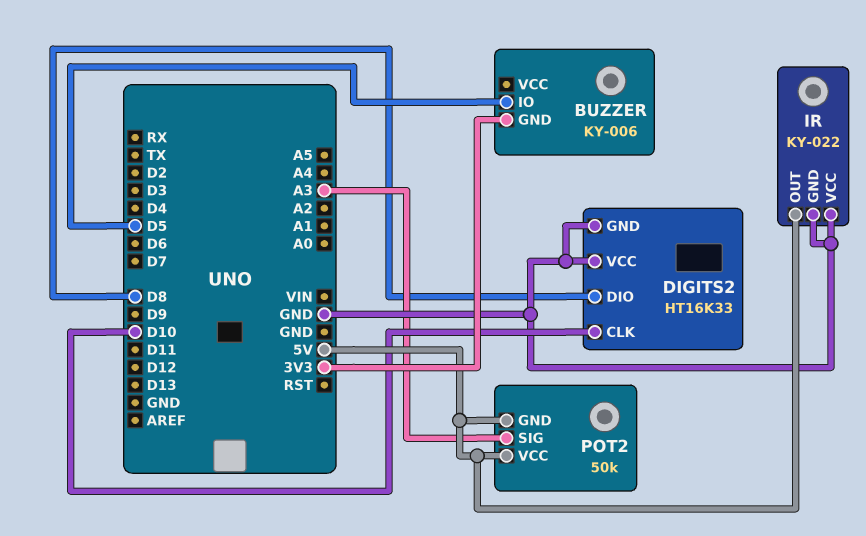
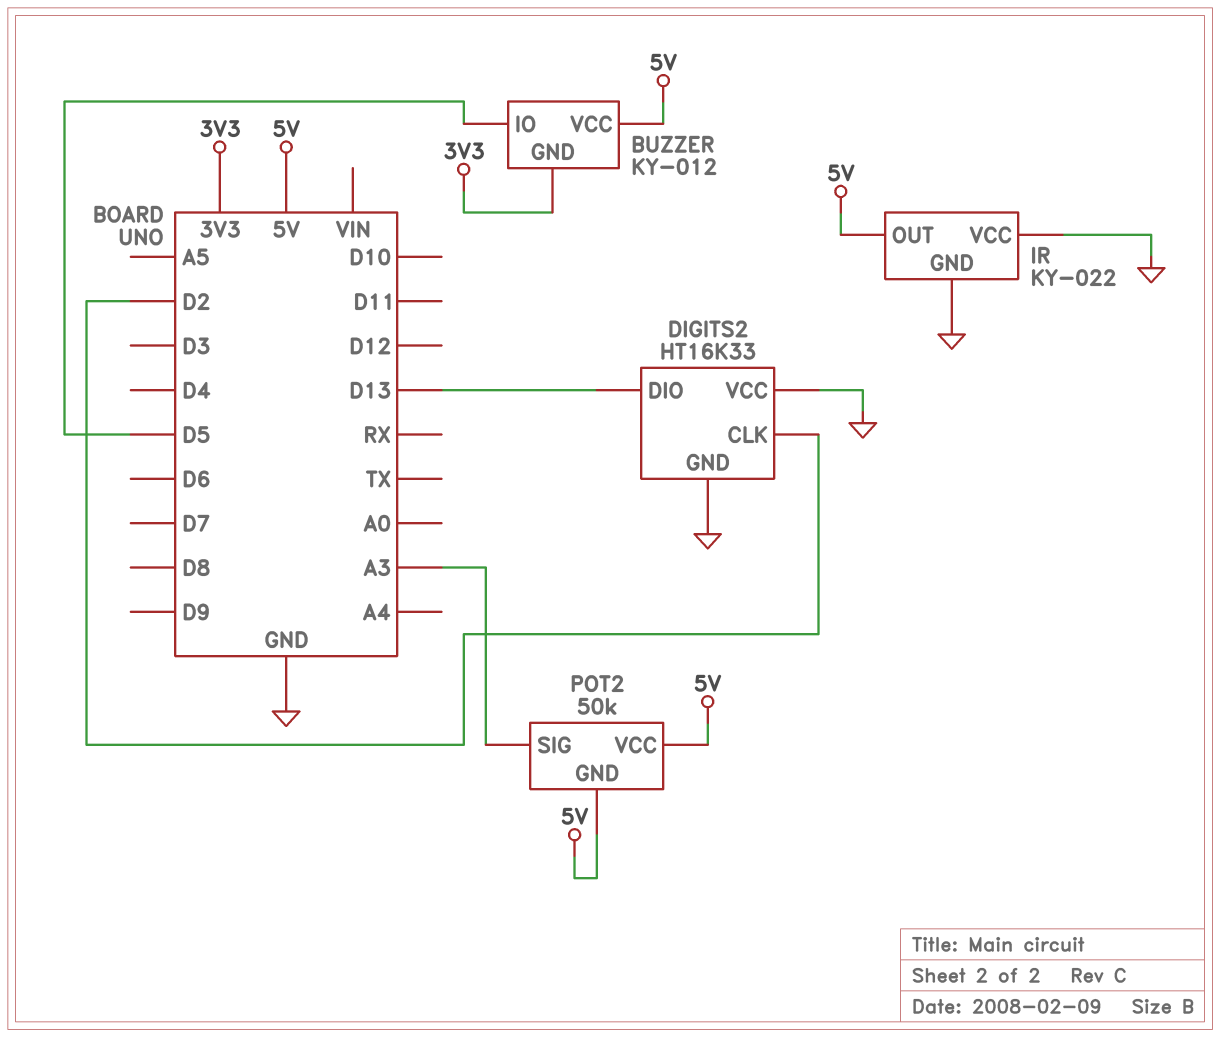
BUZZER: KY-006 -> KY-012
BUZZER pin VCC: none -> 5V
DIGITS2 pin CLK: D10 -> D2
DIGITS2 pin DIO: D8 -> D13

